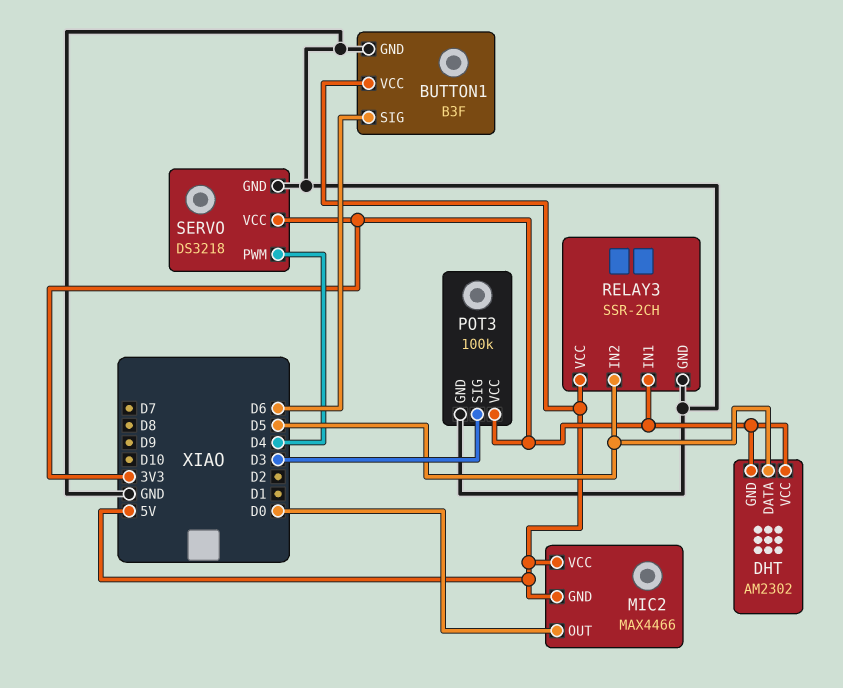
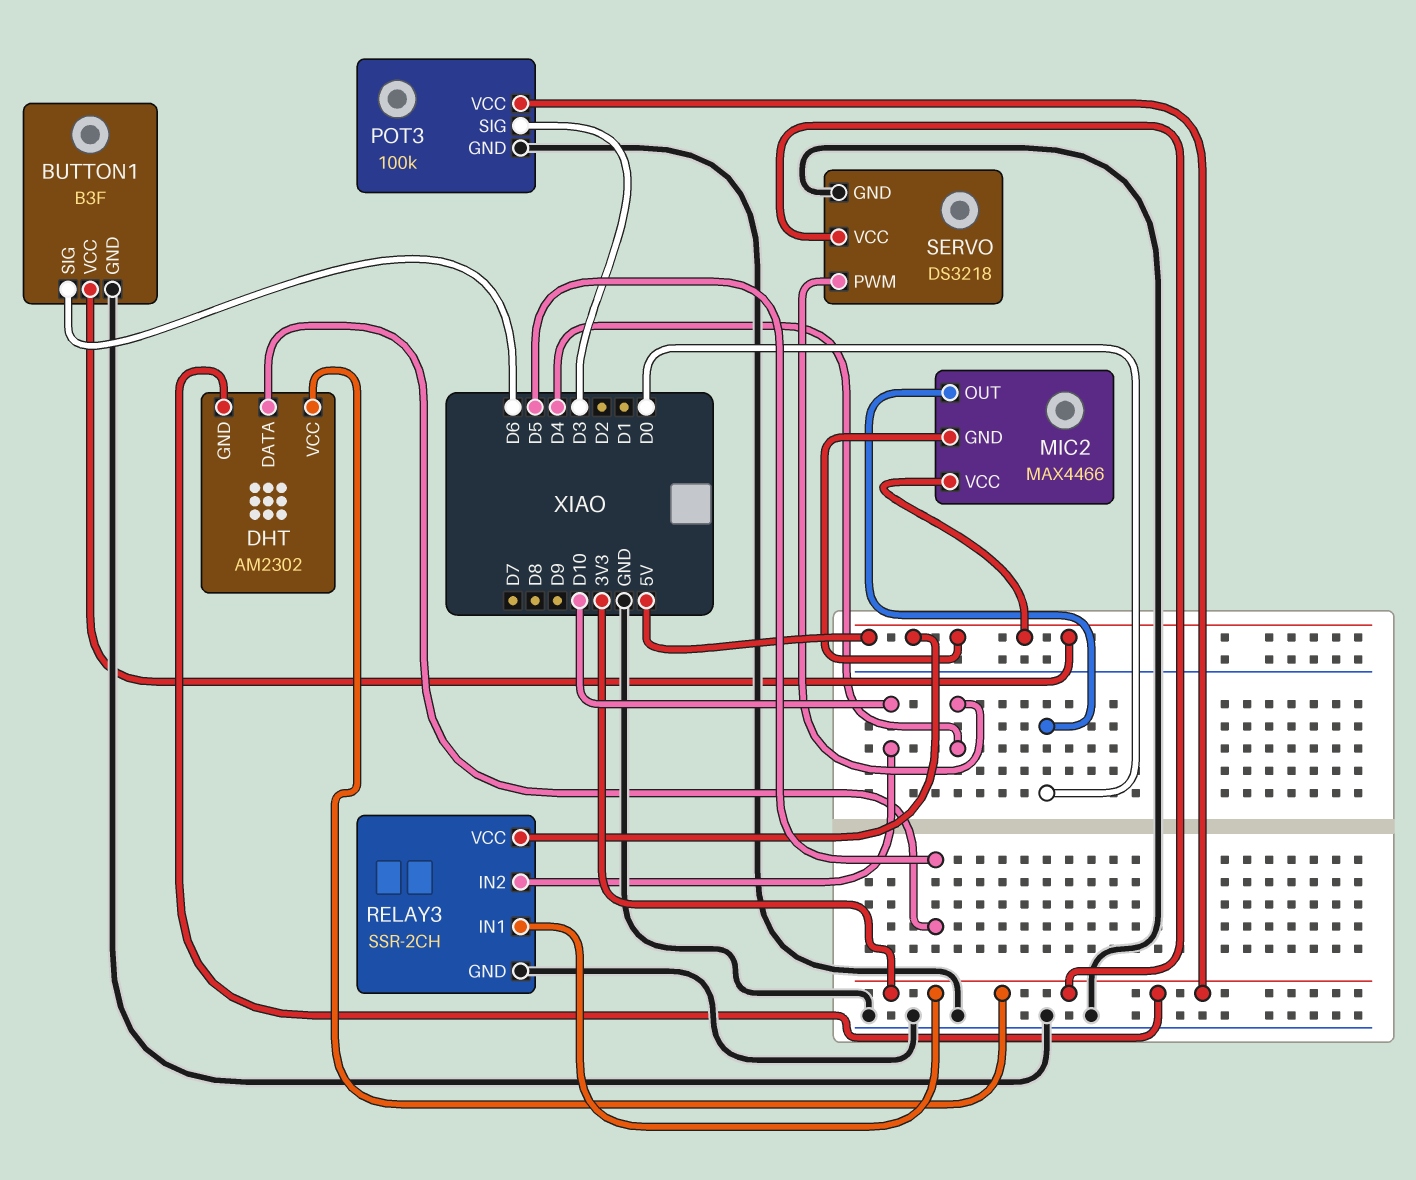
RELAY3 pin IN2: D5 -> D10

